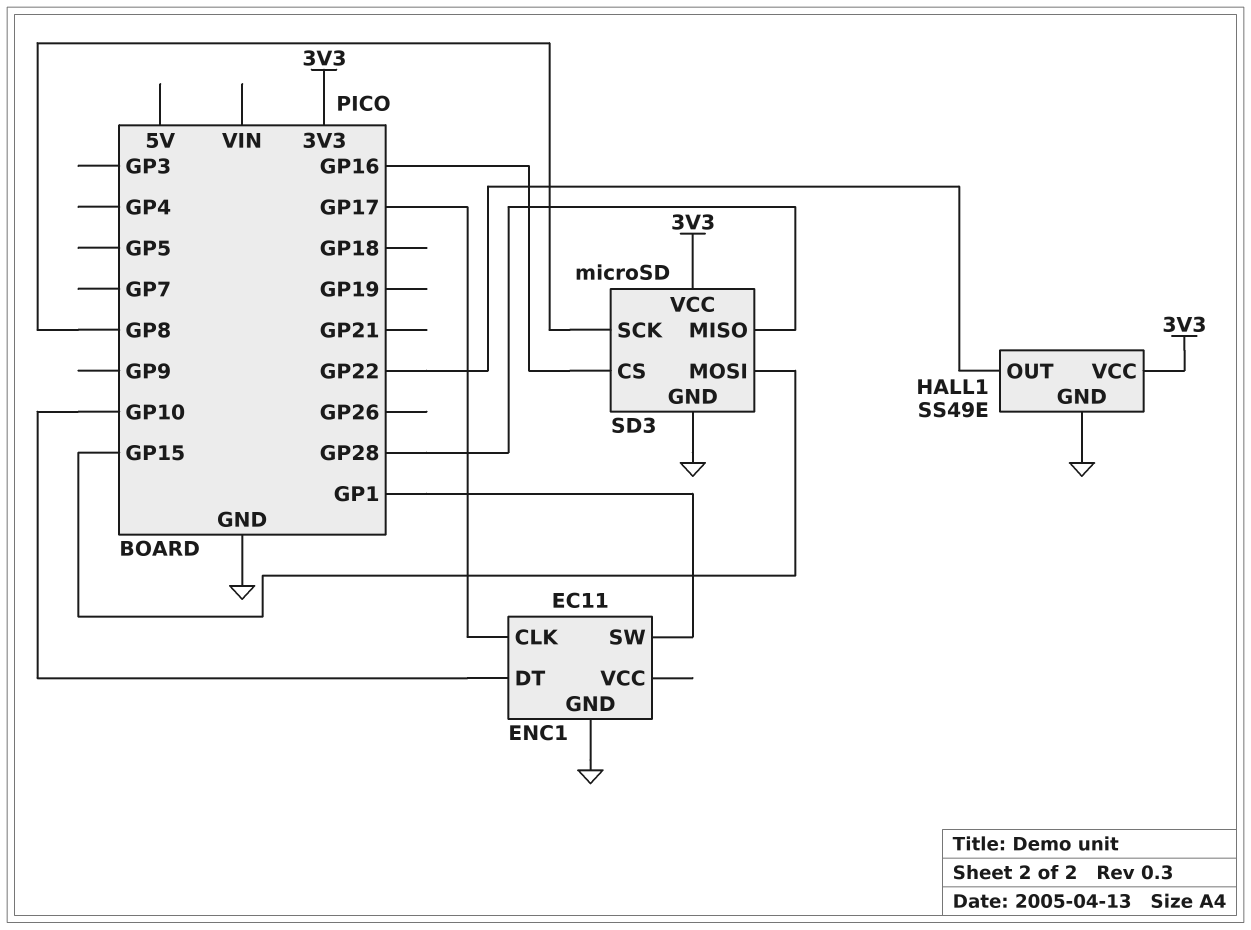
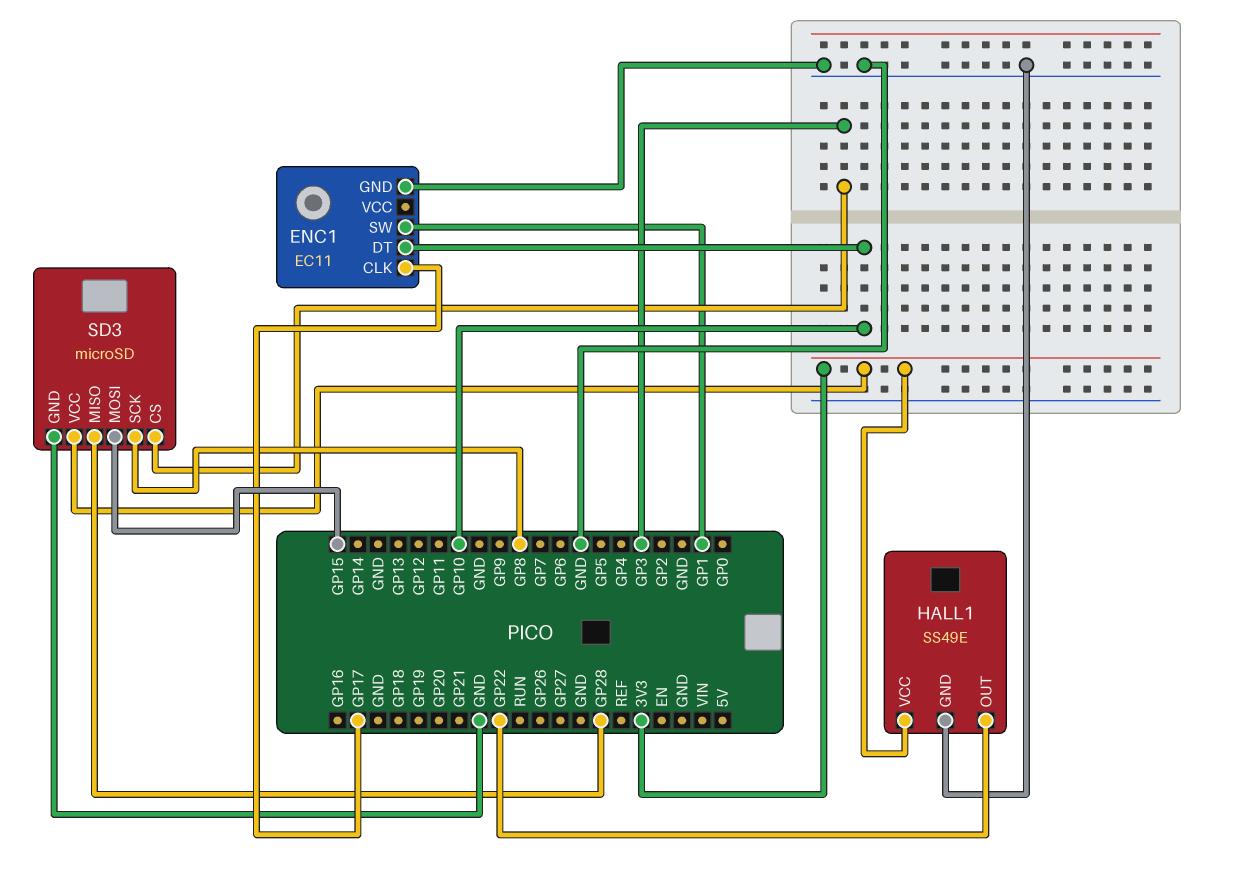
SD3 pin CS: GP16 -> GP3

